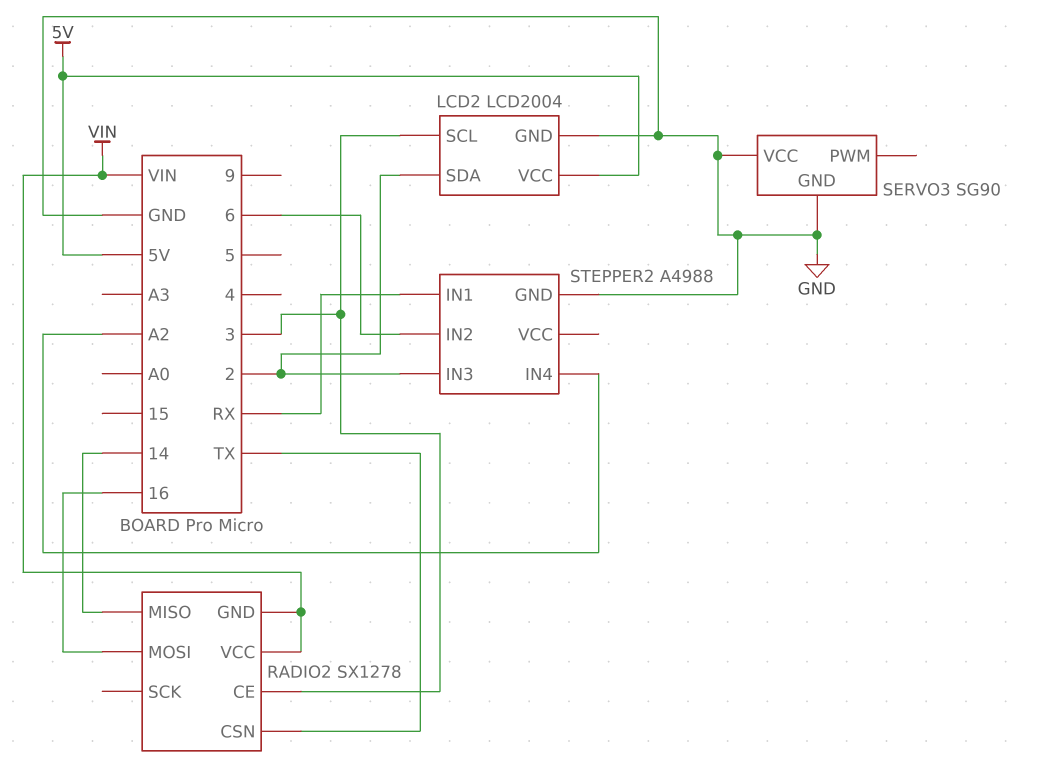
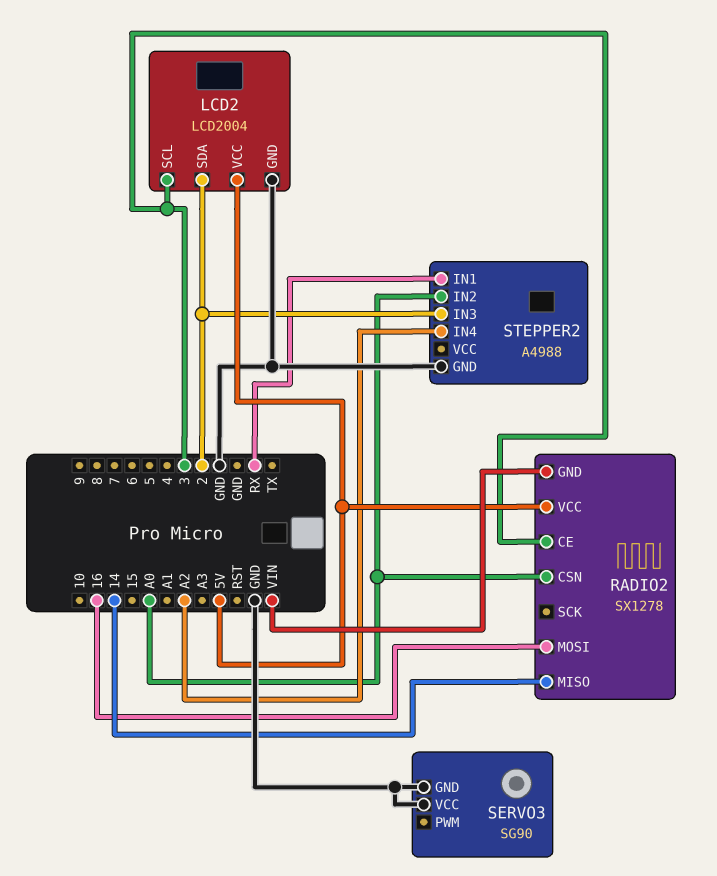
RADIO2 pin CSN: TX -> A0
RADIO2 pin VCC: VIN -> 5V
STEPPER2 pin IN2: 6 -> A0

